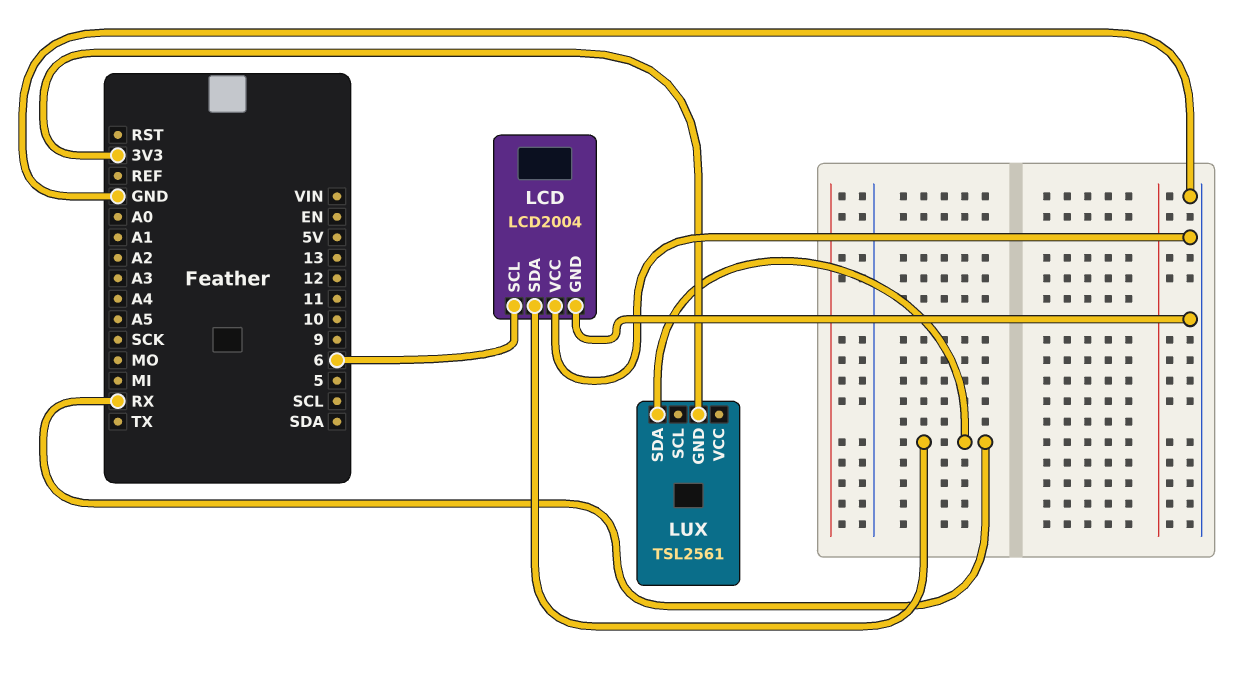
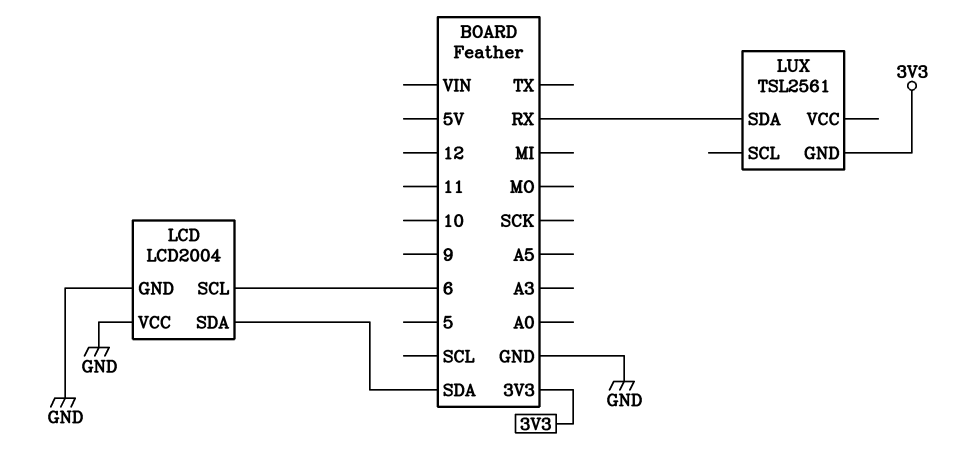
LCD pin SDA: RX -> SDA

